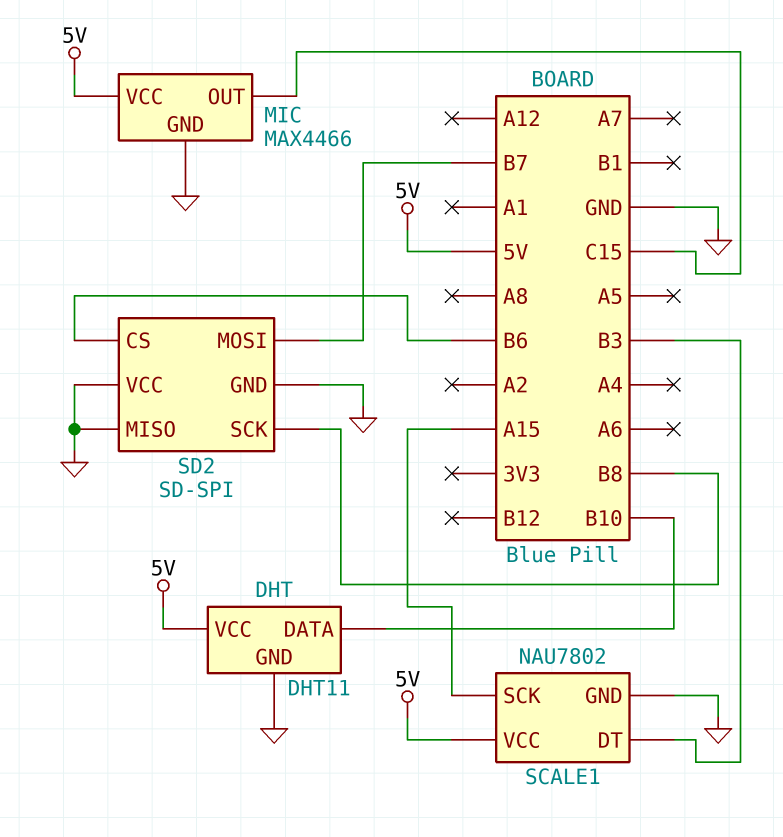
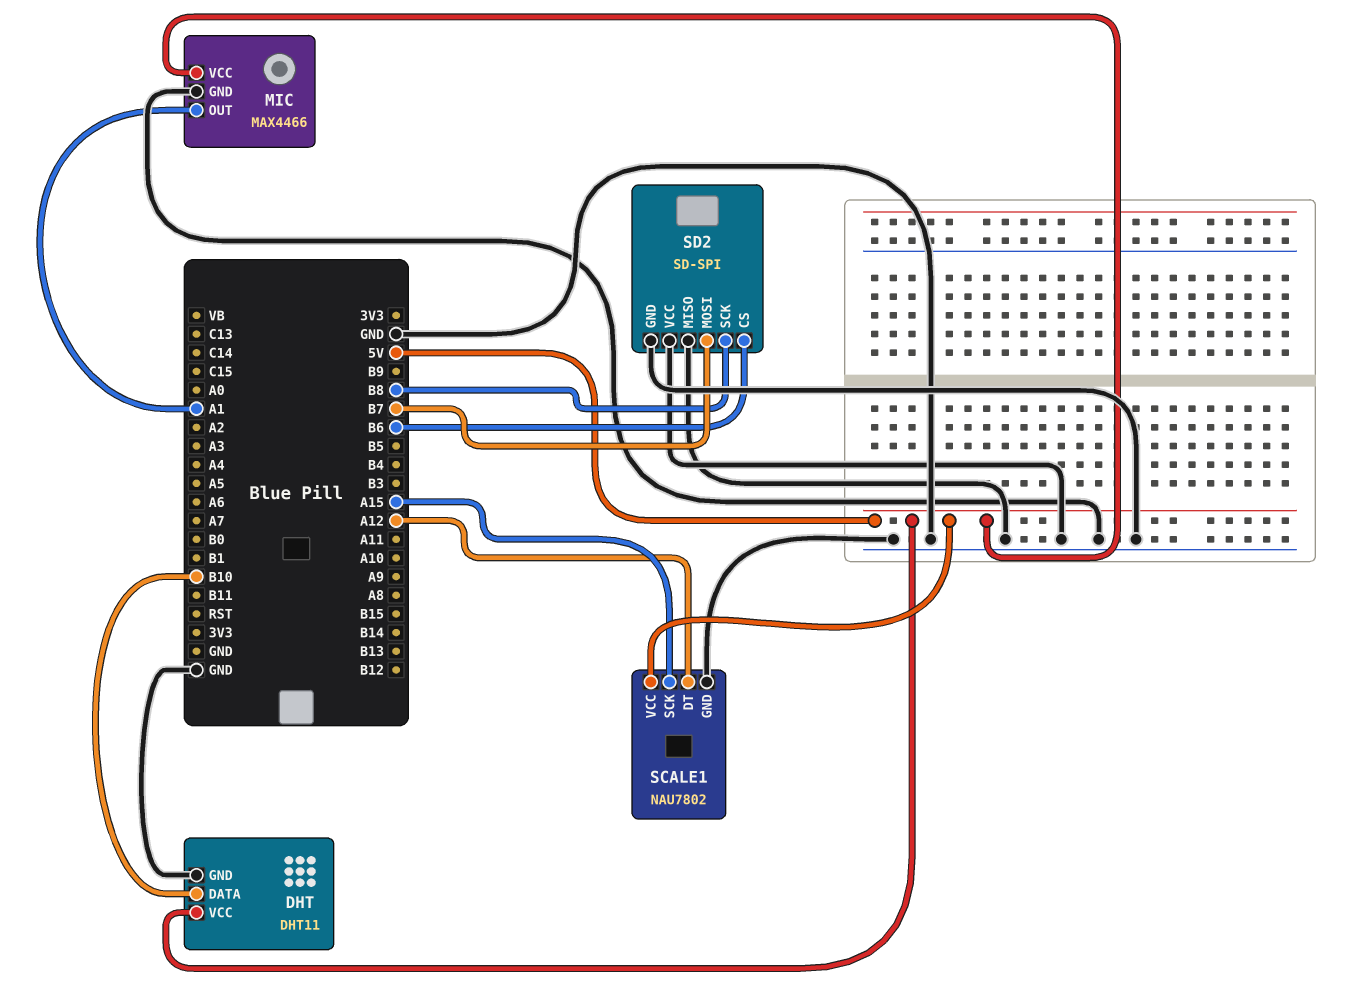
MIC pin OUT: C15 -> A1
SCALE1 pin DT: B3 -> A12

